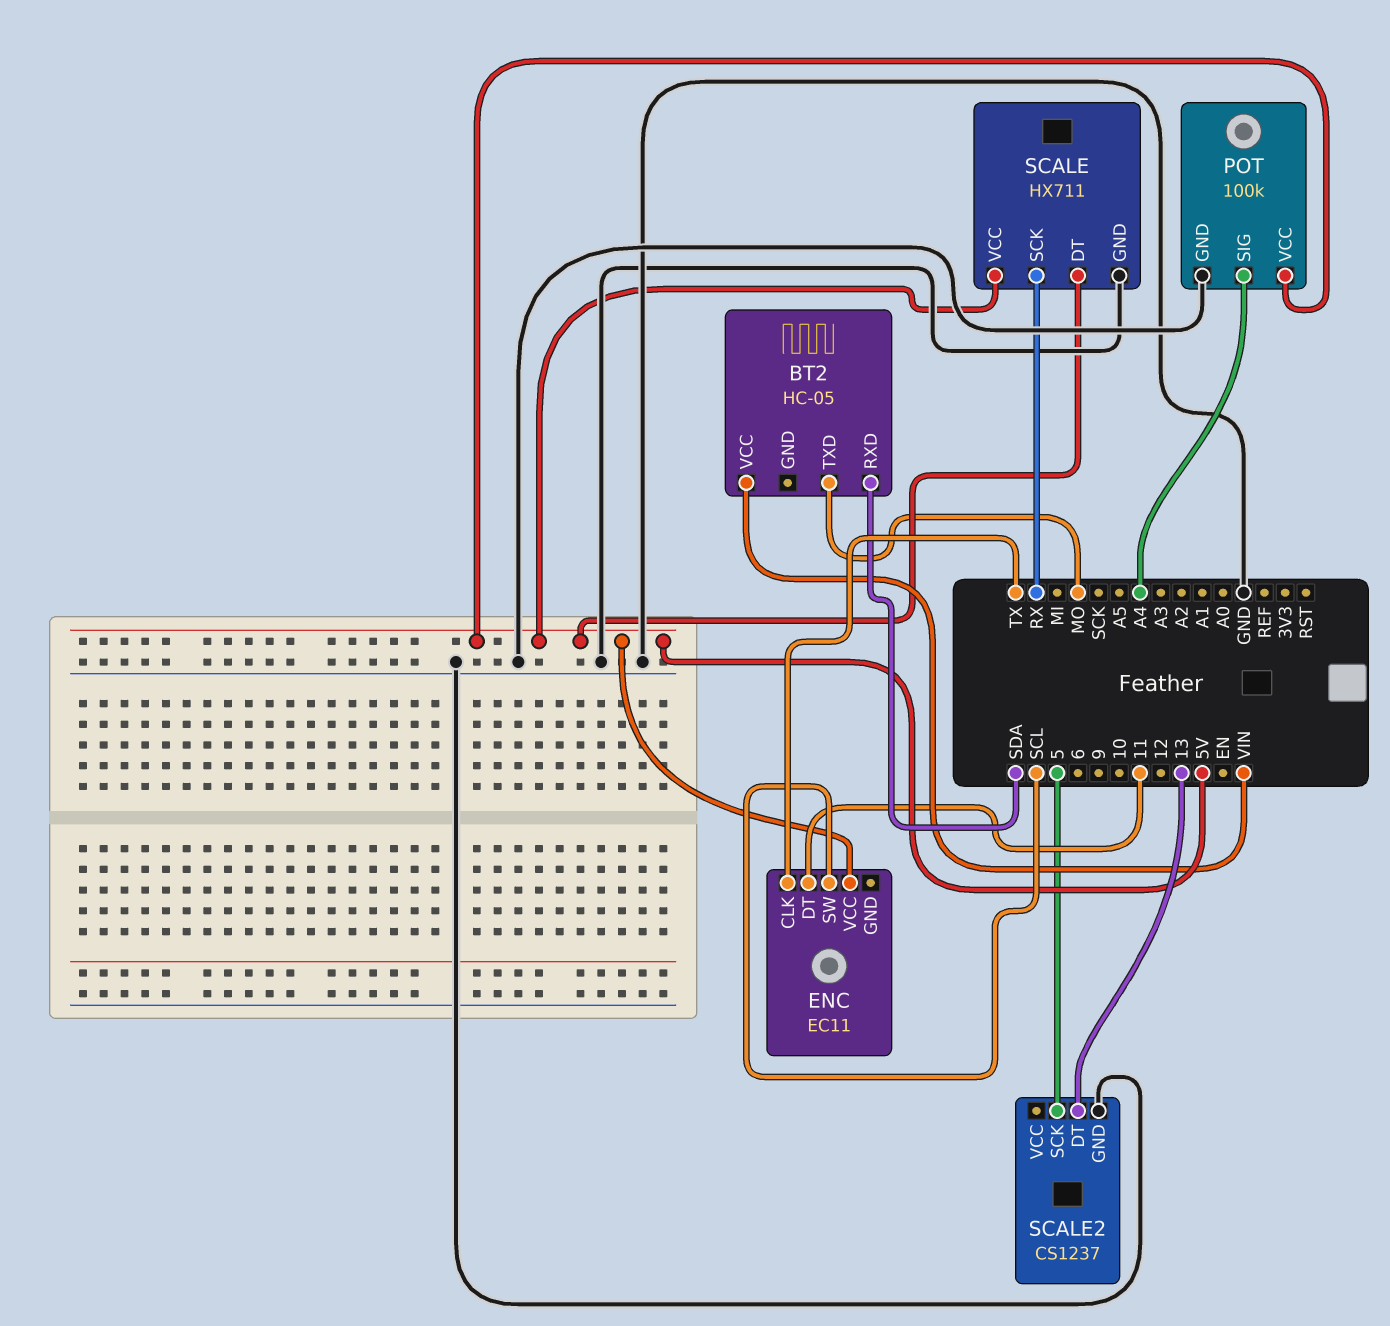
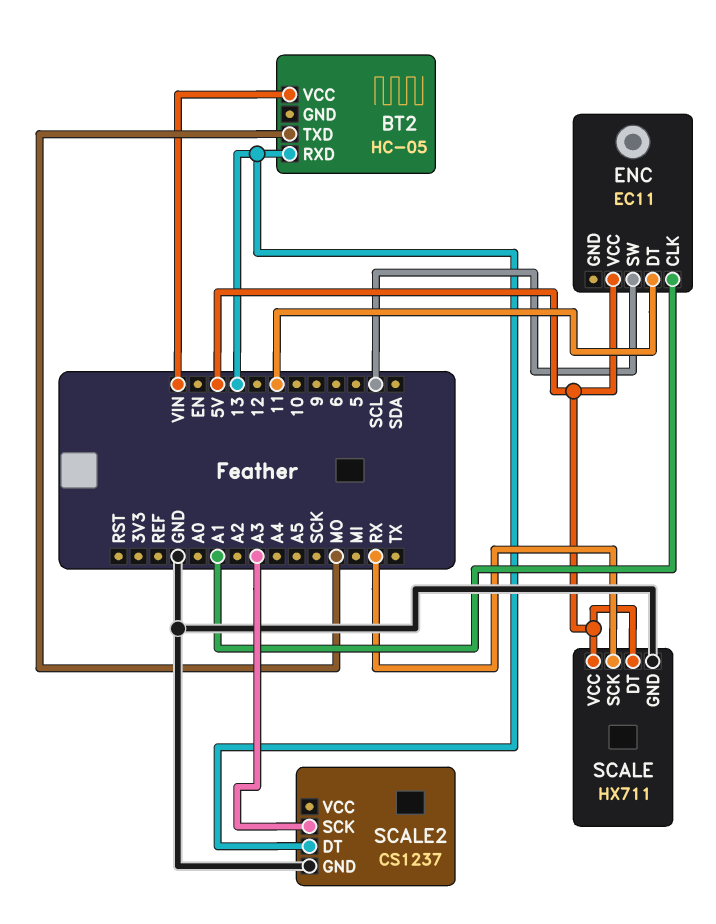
BT2 pin RXD: SDA -> 13
ENC pin CLK: TX -> A1
POT: 100k -> none
POT pin GND: GND -> none
POT pin SIG: A4 -> none
POT pin VCC: 5V -> none
SCALE2 pin SCK: 5 -> A3

